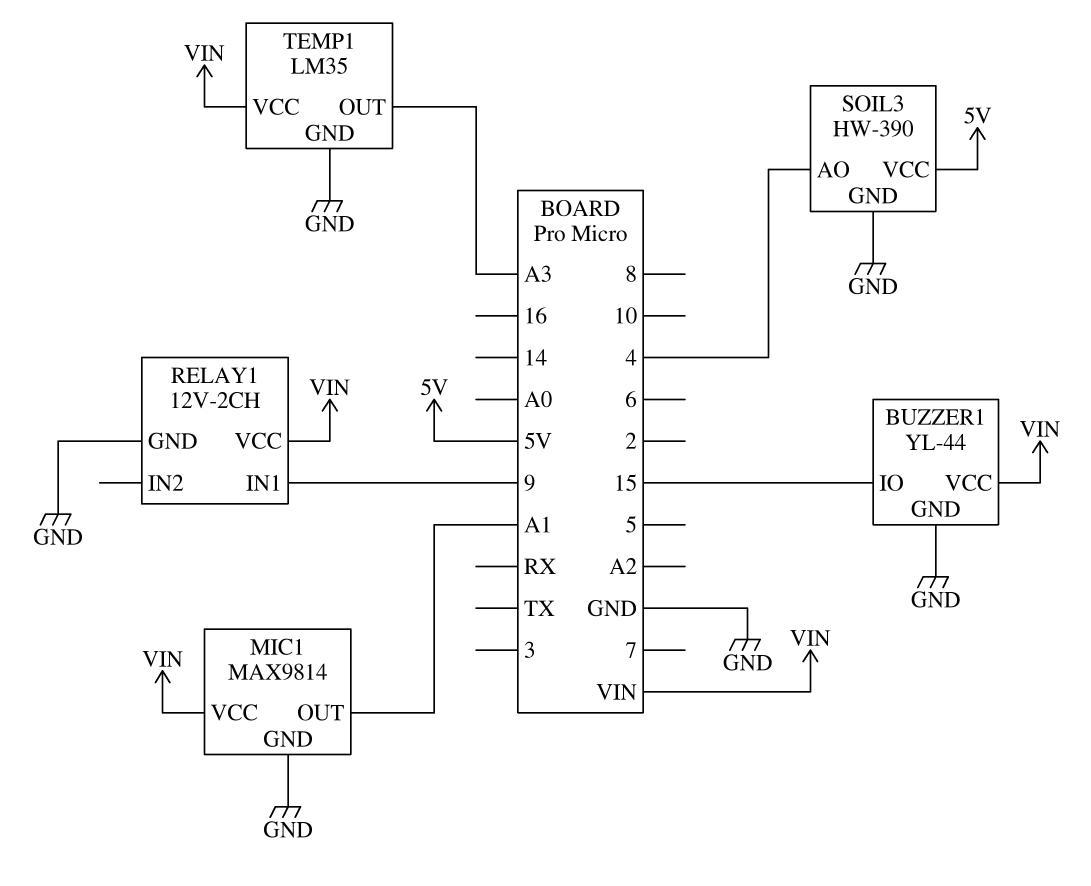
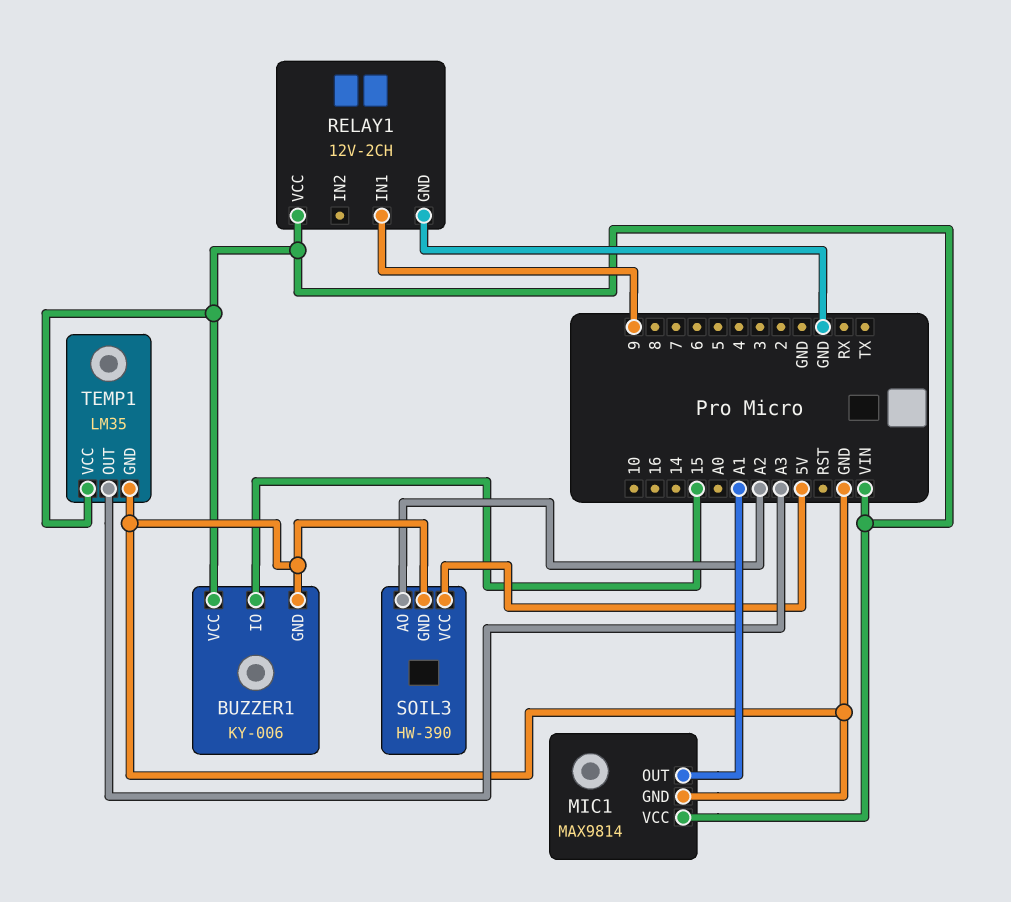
BUZZER1: YL-44 -> KY-006
SOIL3 pin AO: 4 -> A2

